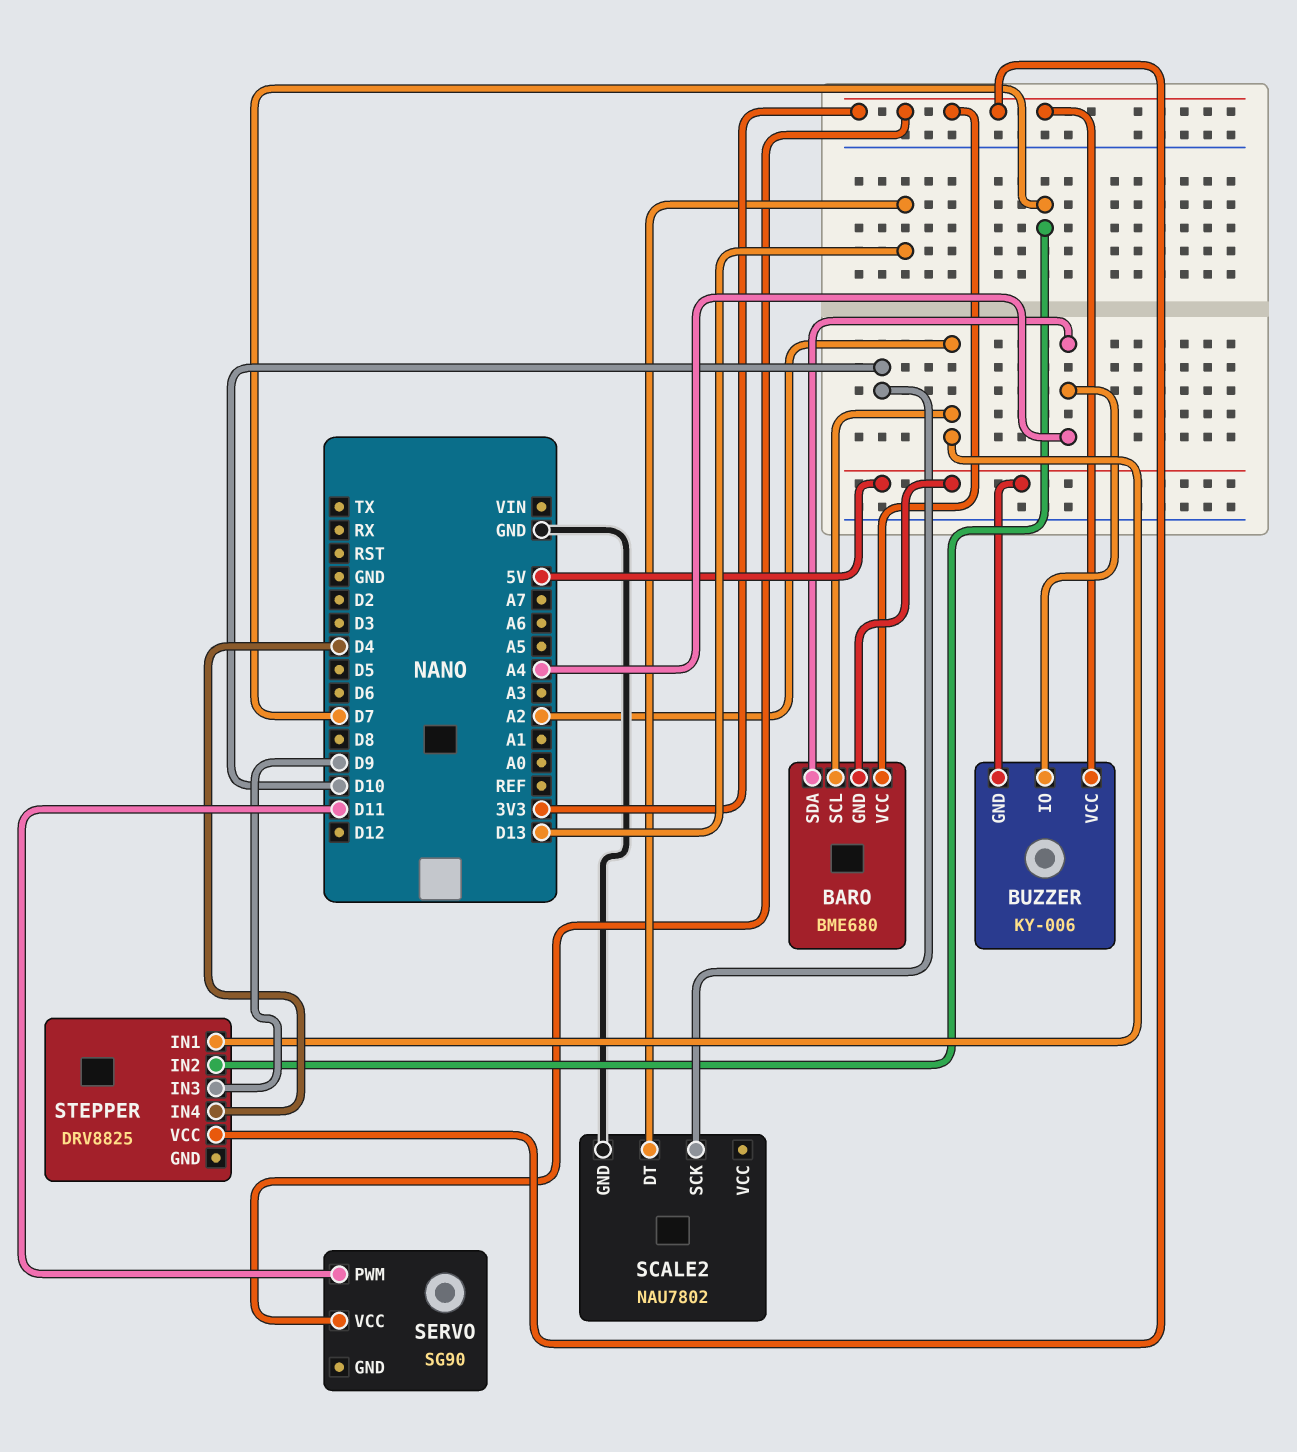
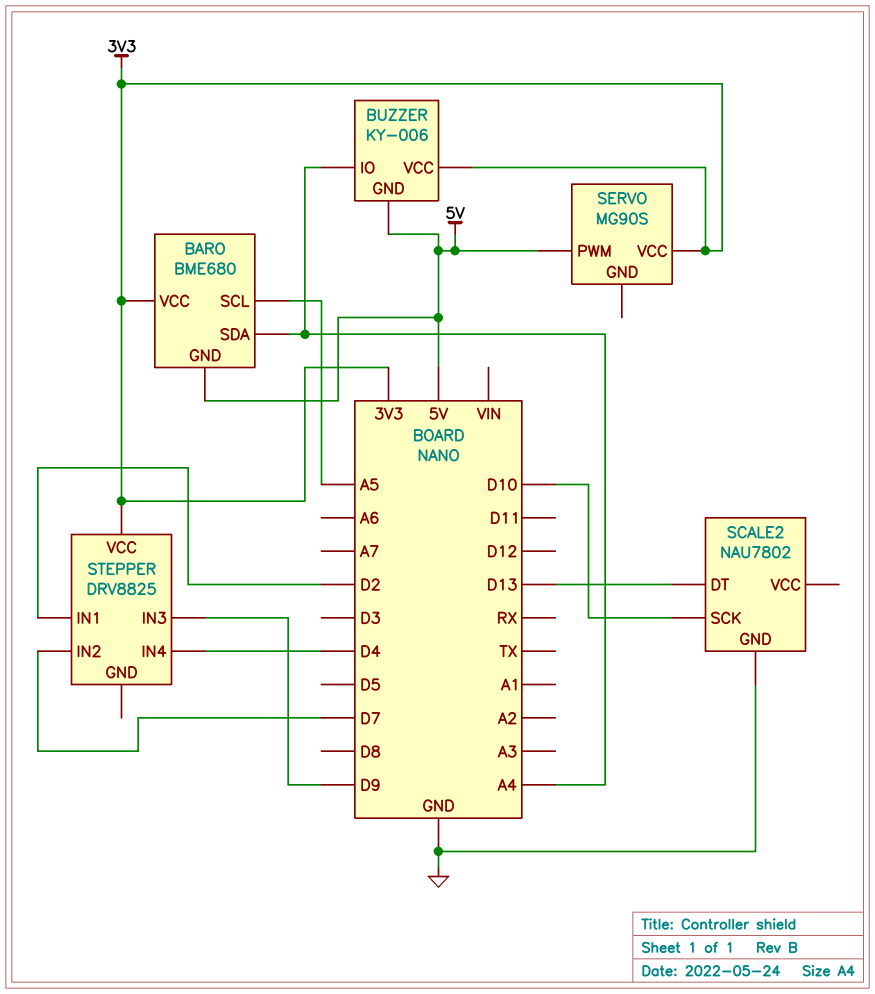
BARO pin SCL: A2 -> A5
SERVO: SG90 -> MG90S
SERVO pin PWM: D11 -> 5V
STEPPER pin IN1: A2 -> D2

